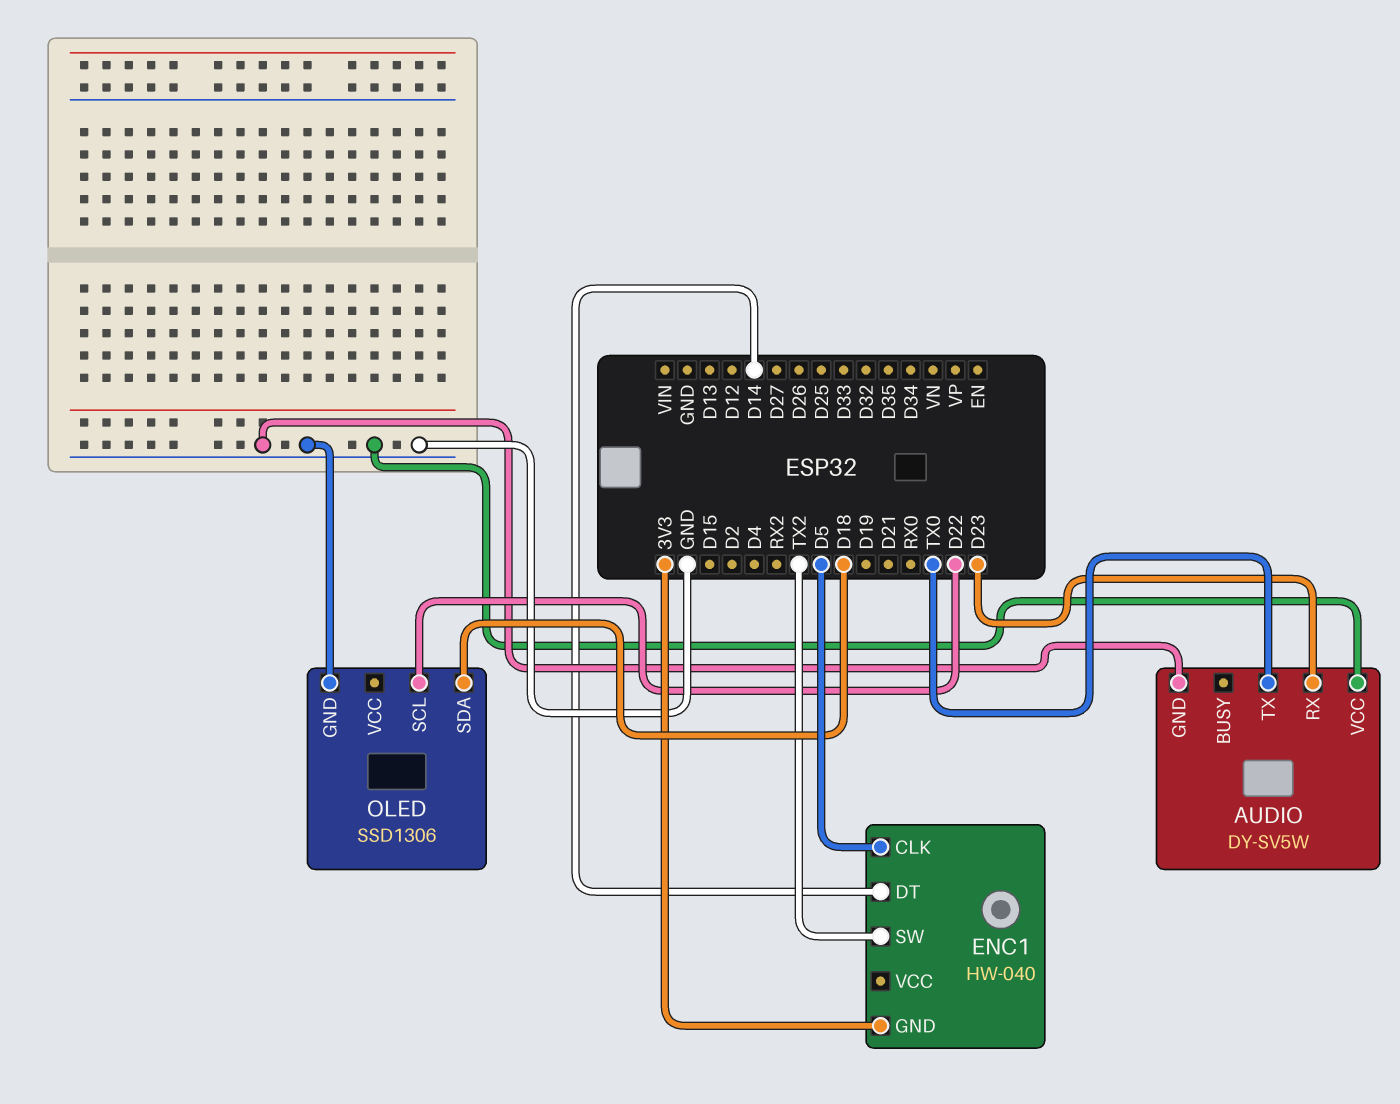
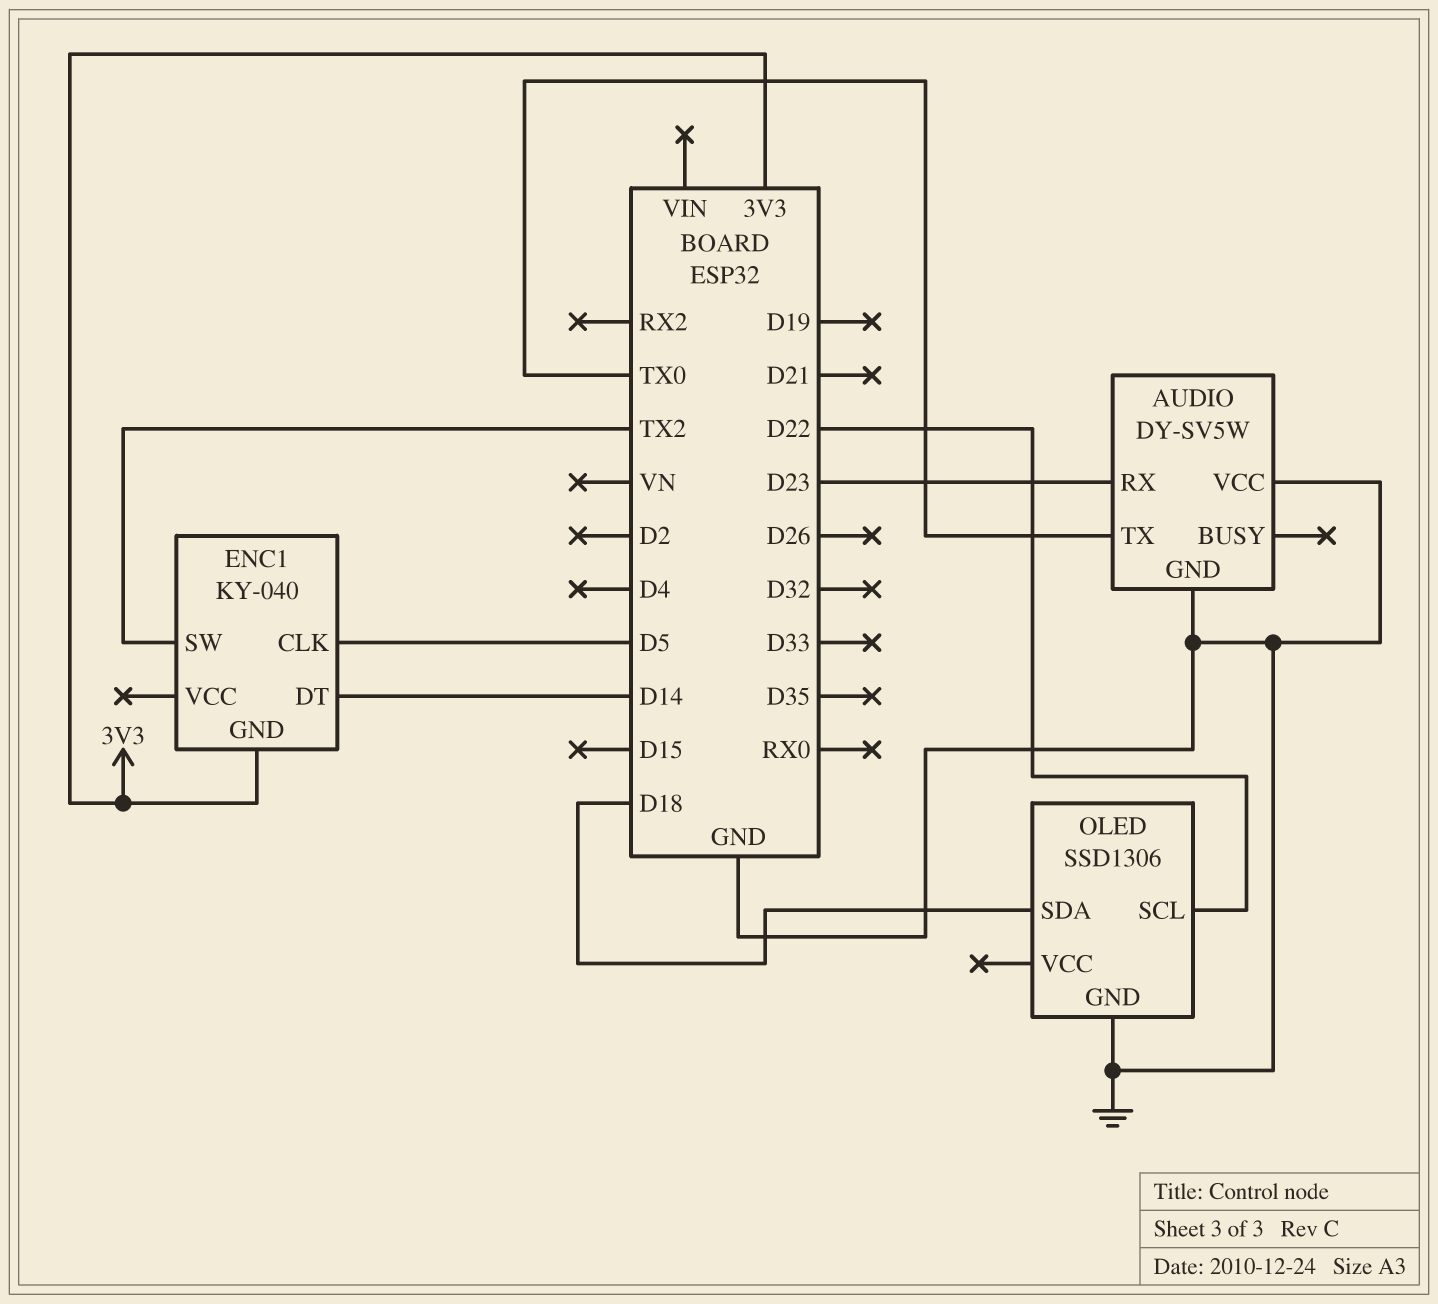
ENC1: HW-040 -> KY-040

